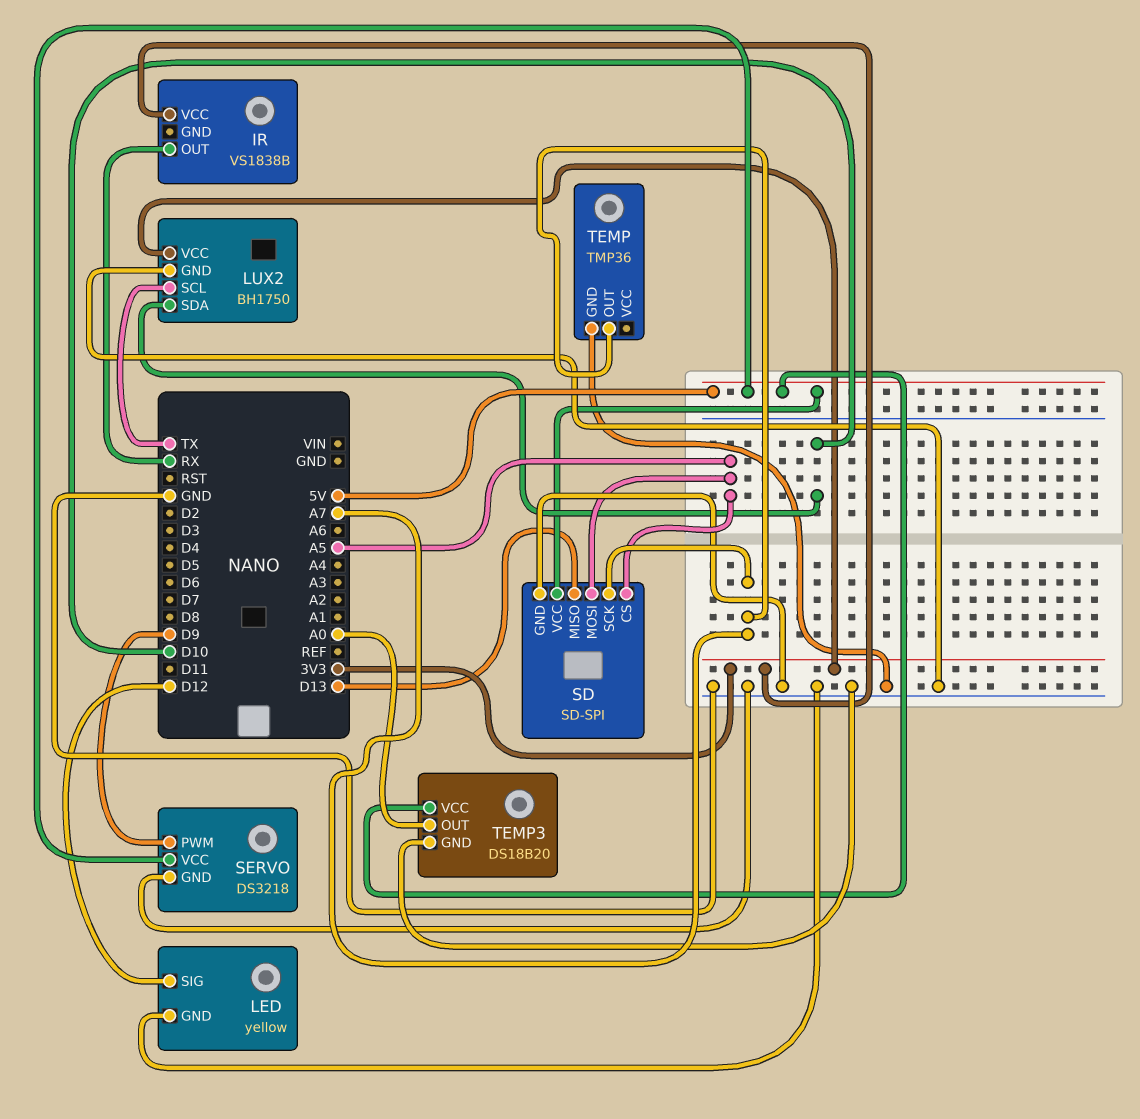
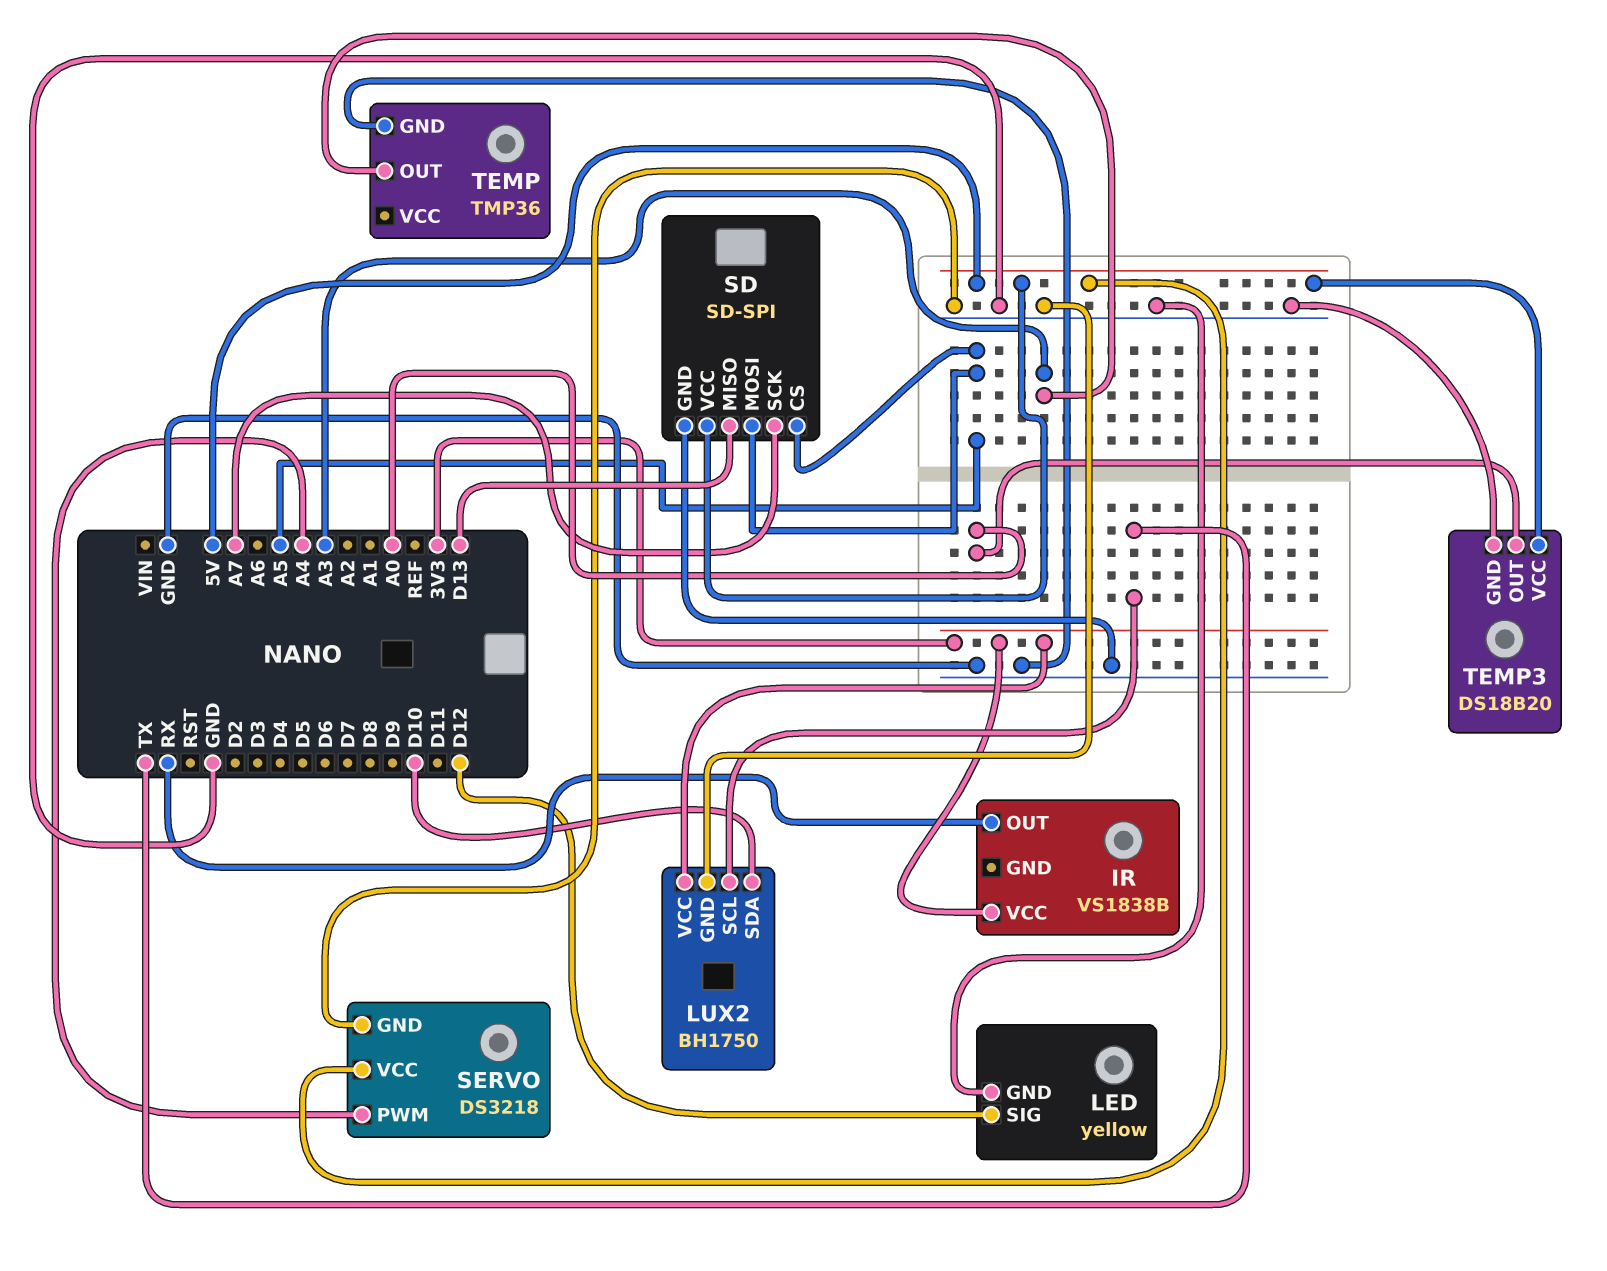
SERVO pin PWM: D9 -> A4
TEMP pin OUT: A7 -> A3

